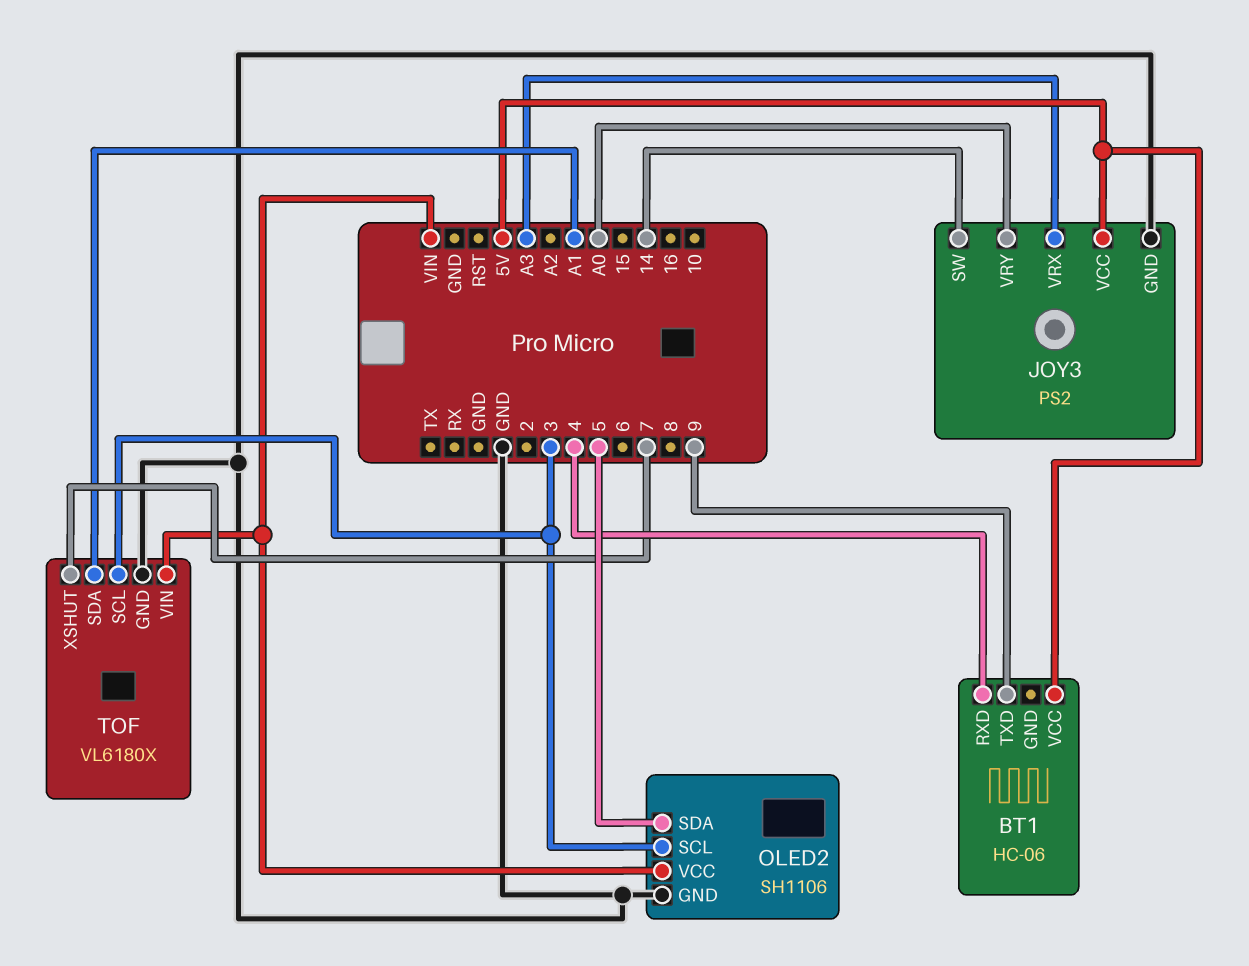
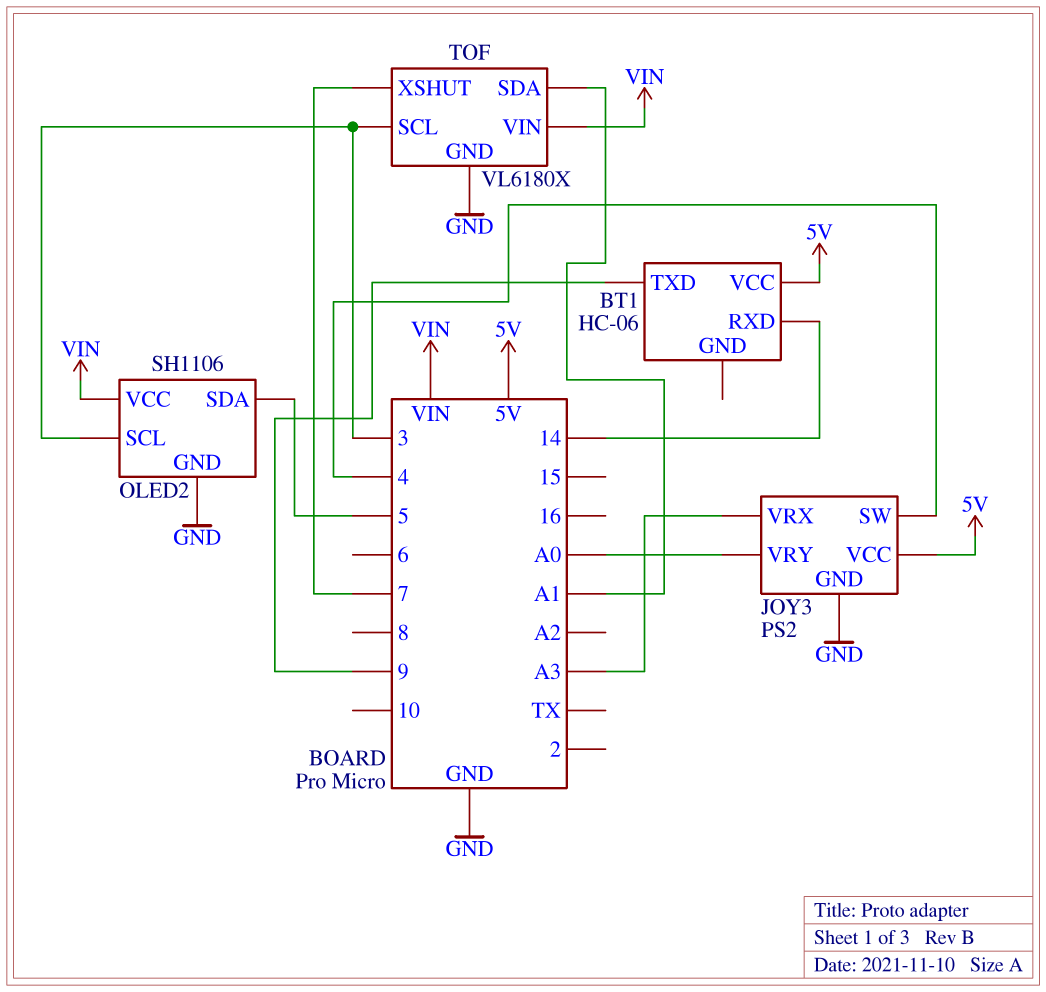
BT1 pin RXD: 4 -> 14
JOY3 pin SW: 14 -> 4

